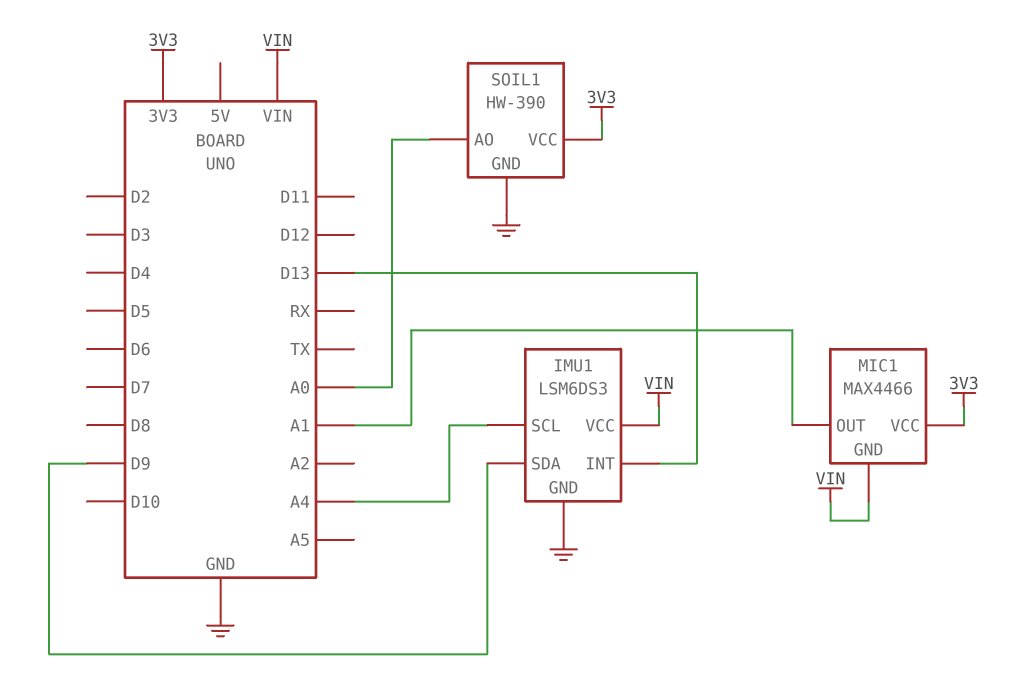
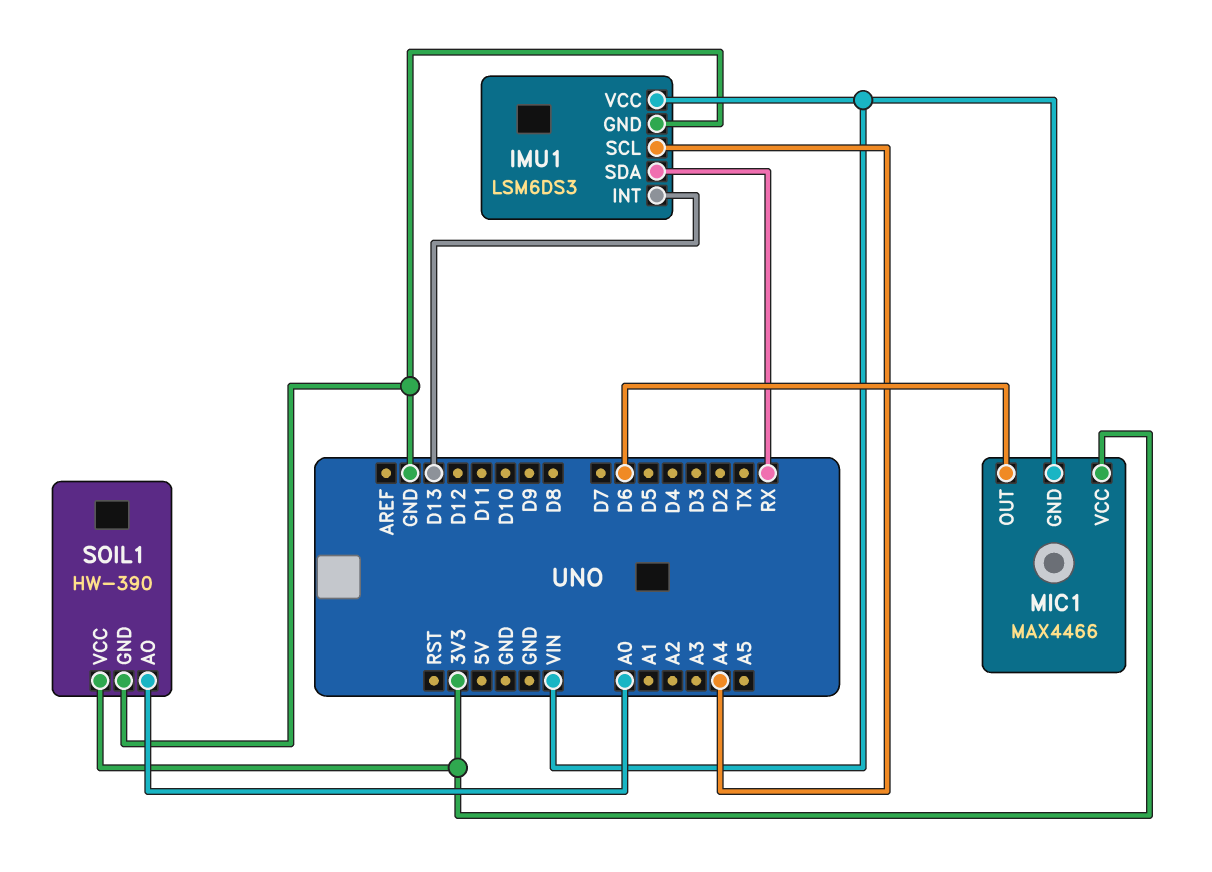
IMU1 pin SDA: D9 -> RX
MIC1 pin OUT: A1 -> D6

